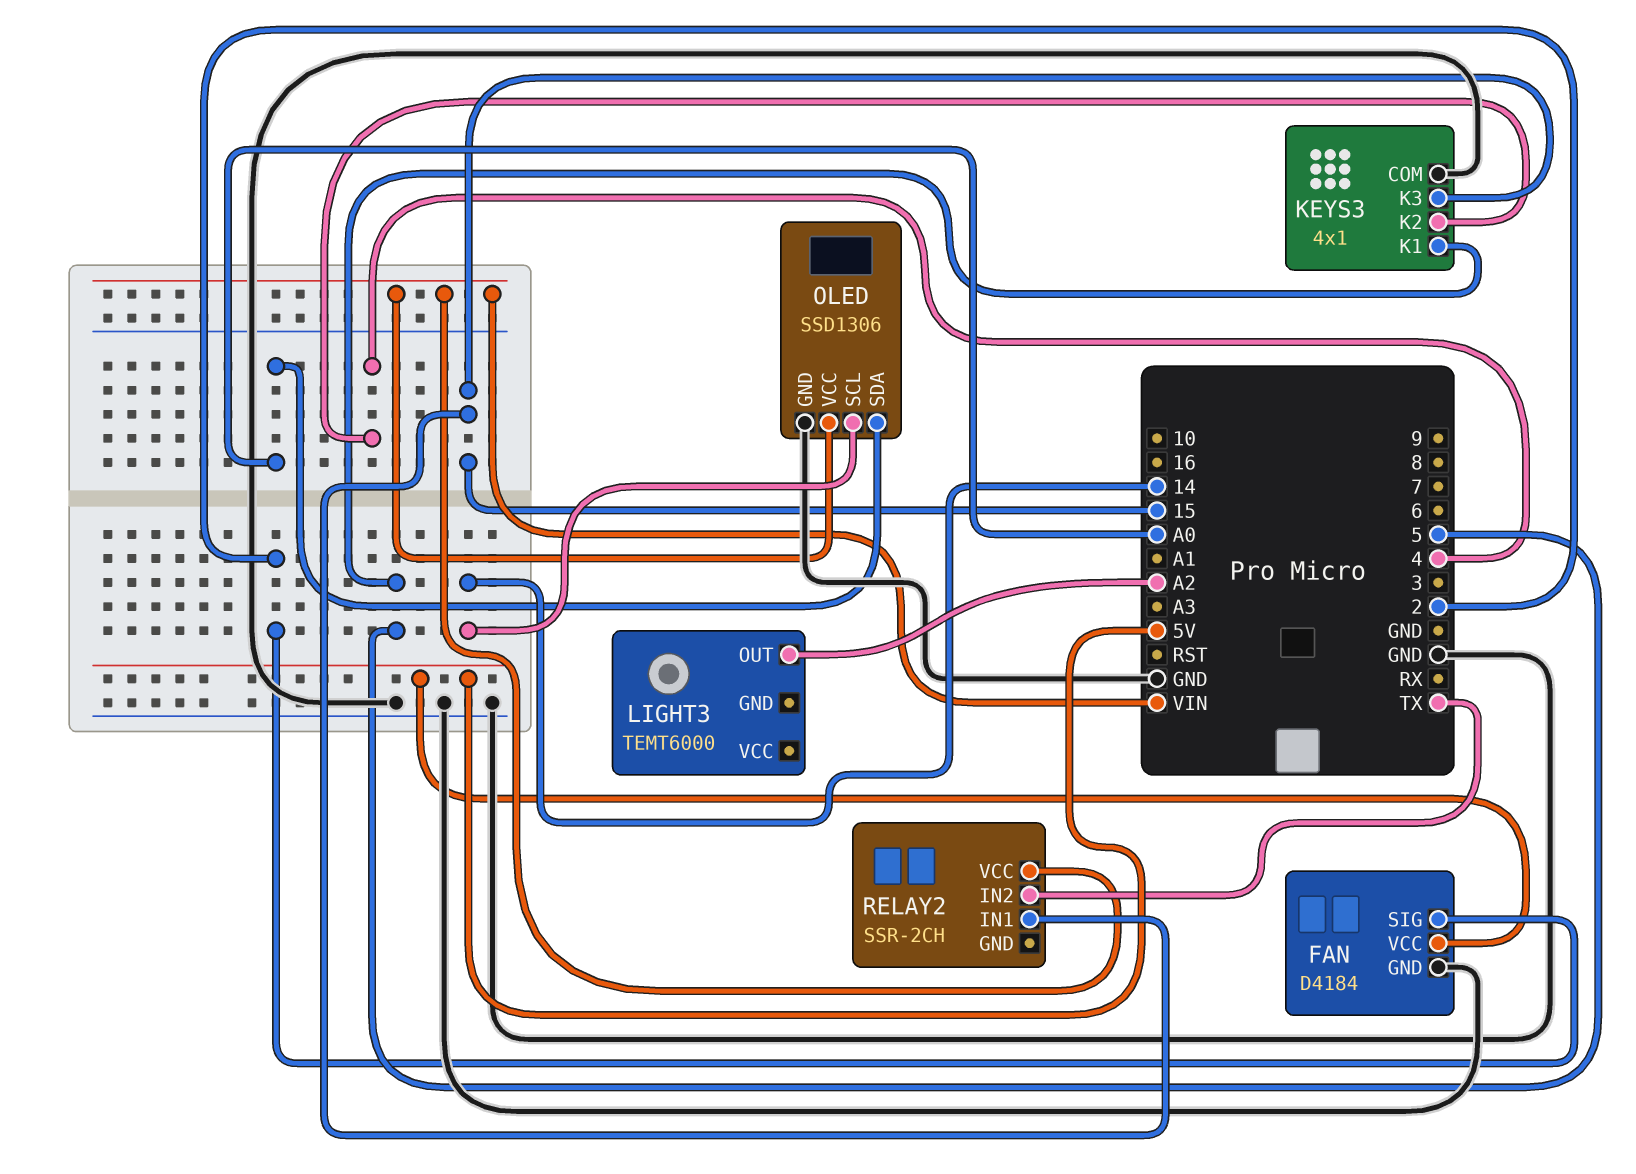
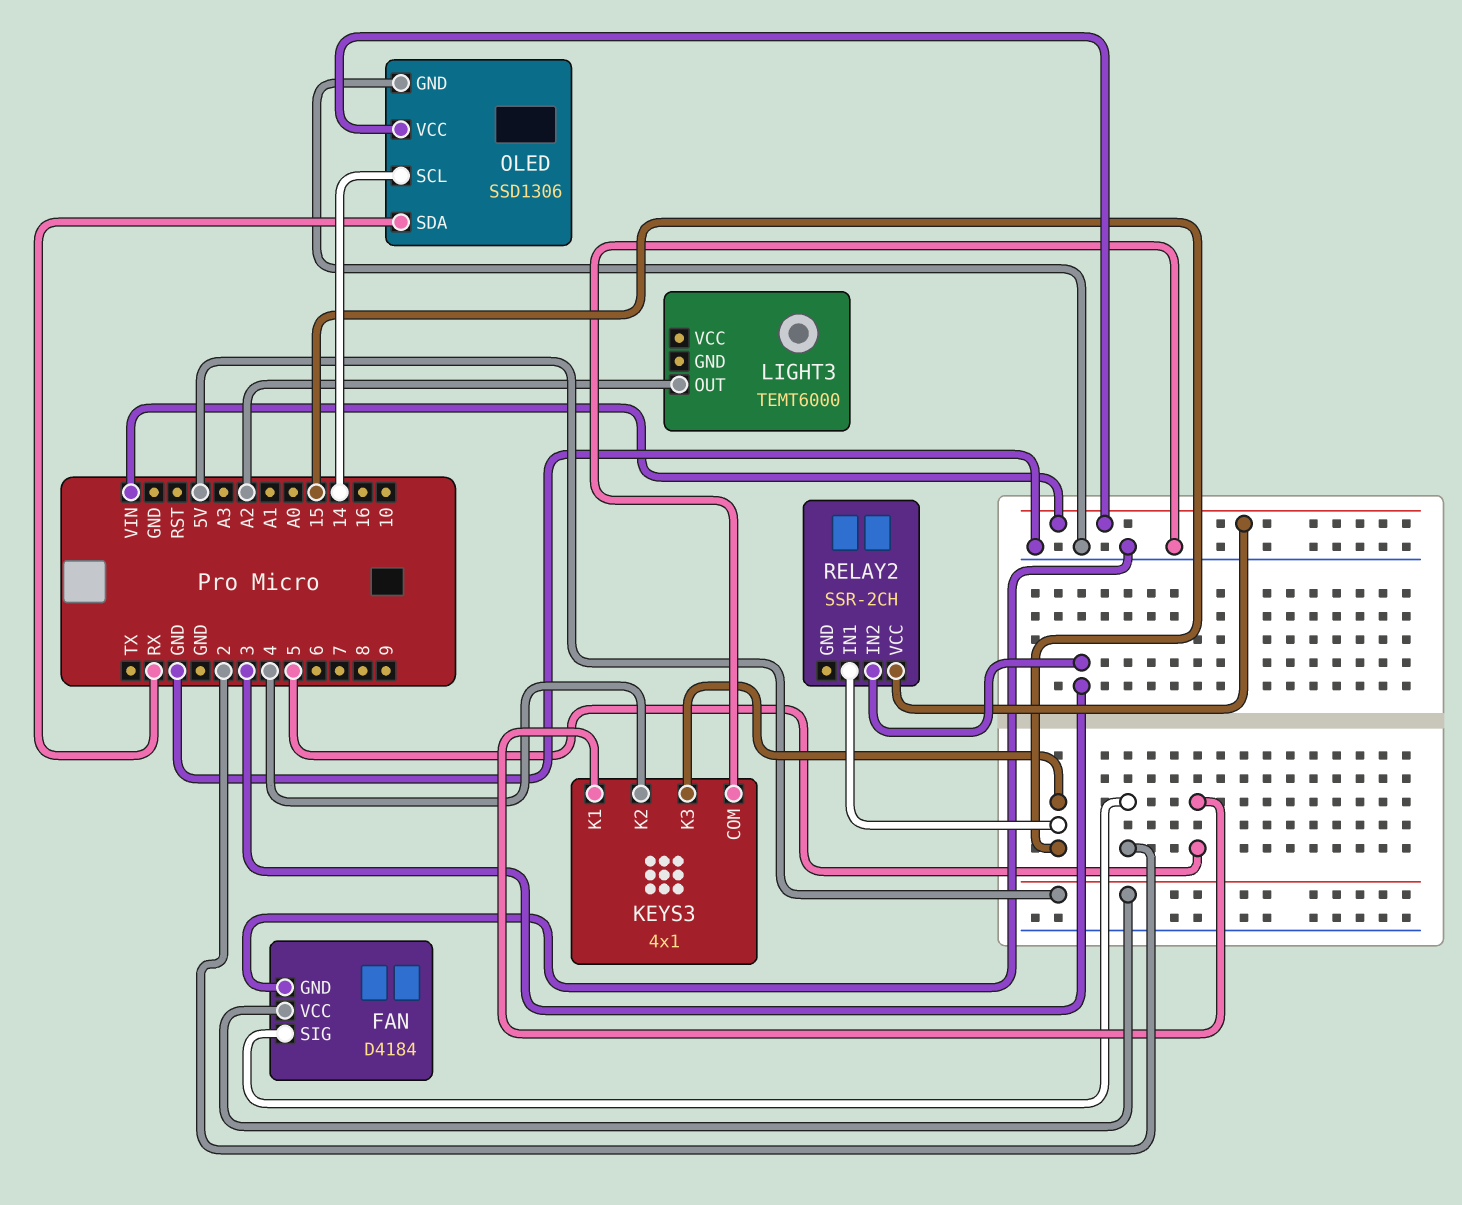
OLED pin SDA: A0 -> RX
RELAY2 pin IN2: TX -> 3

